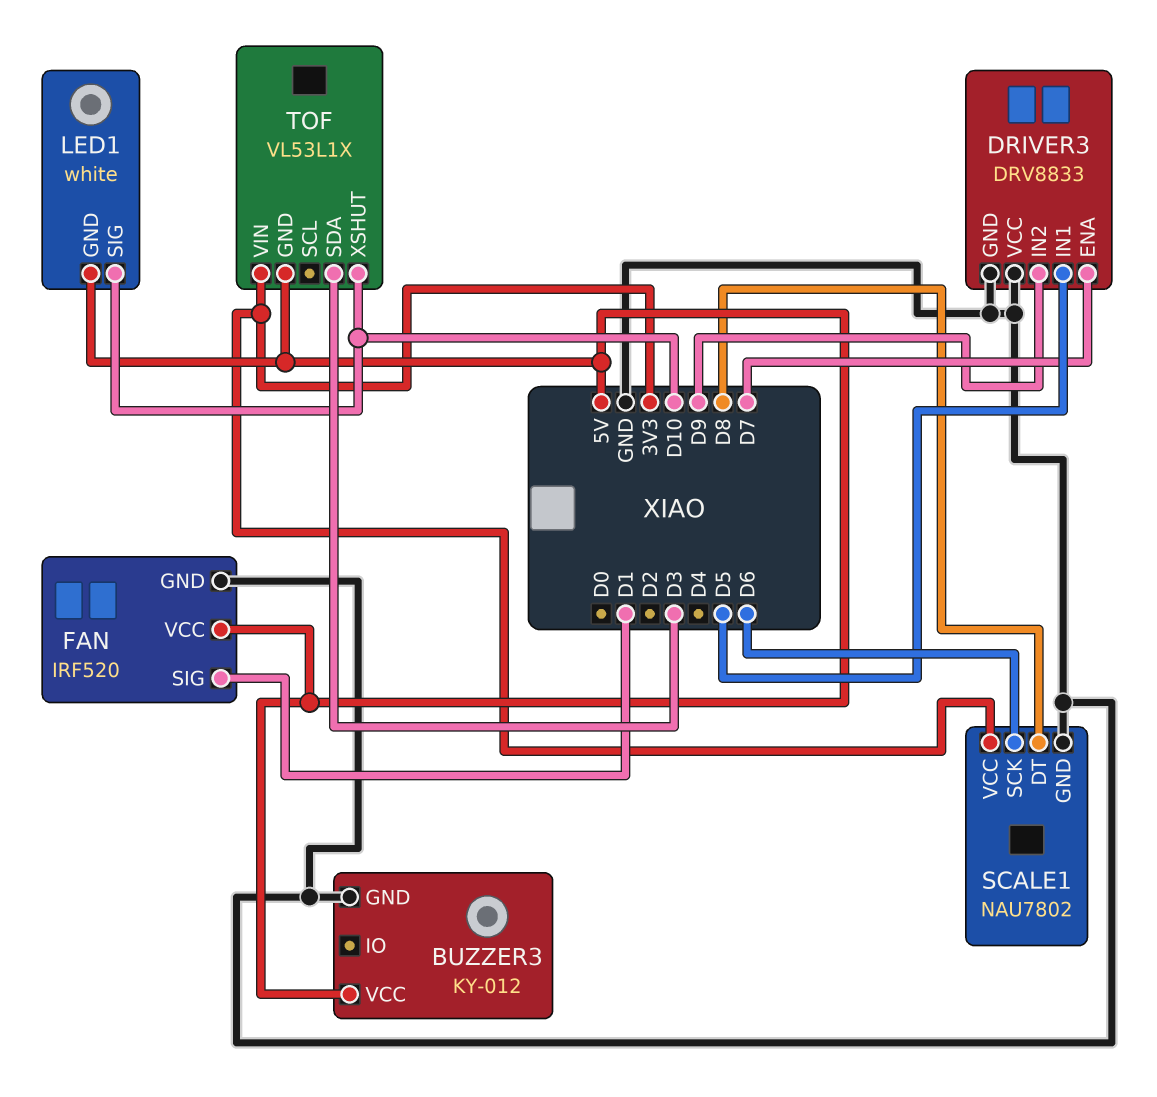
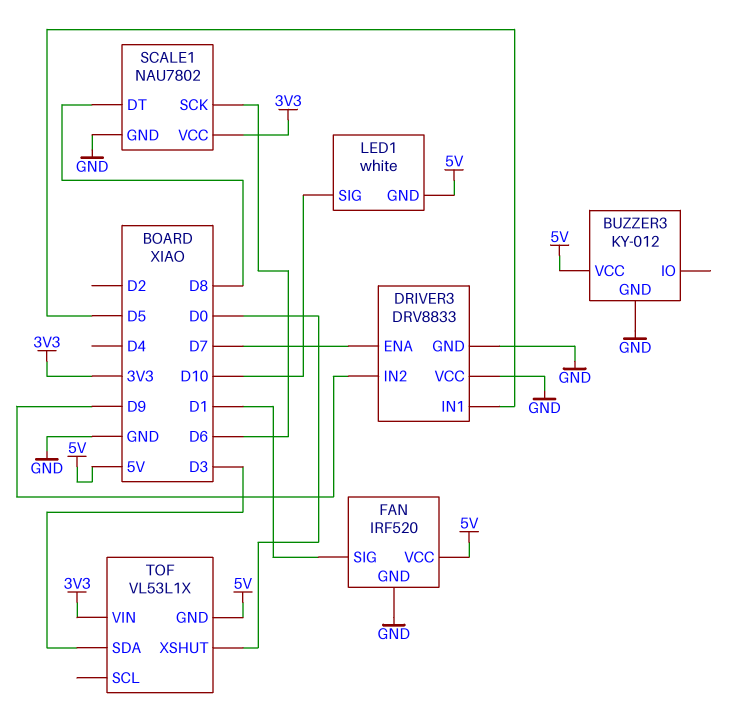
TOF pin XSHUT: D10 -> D0

